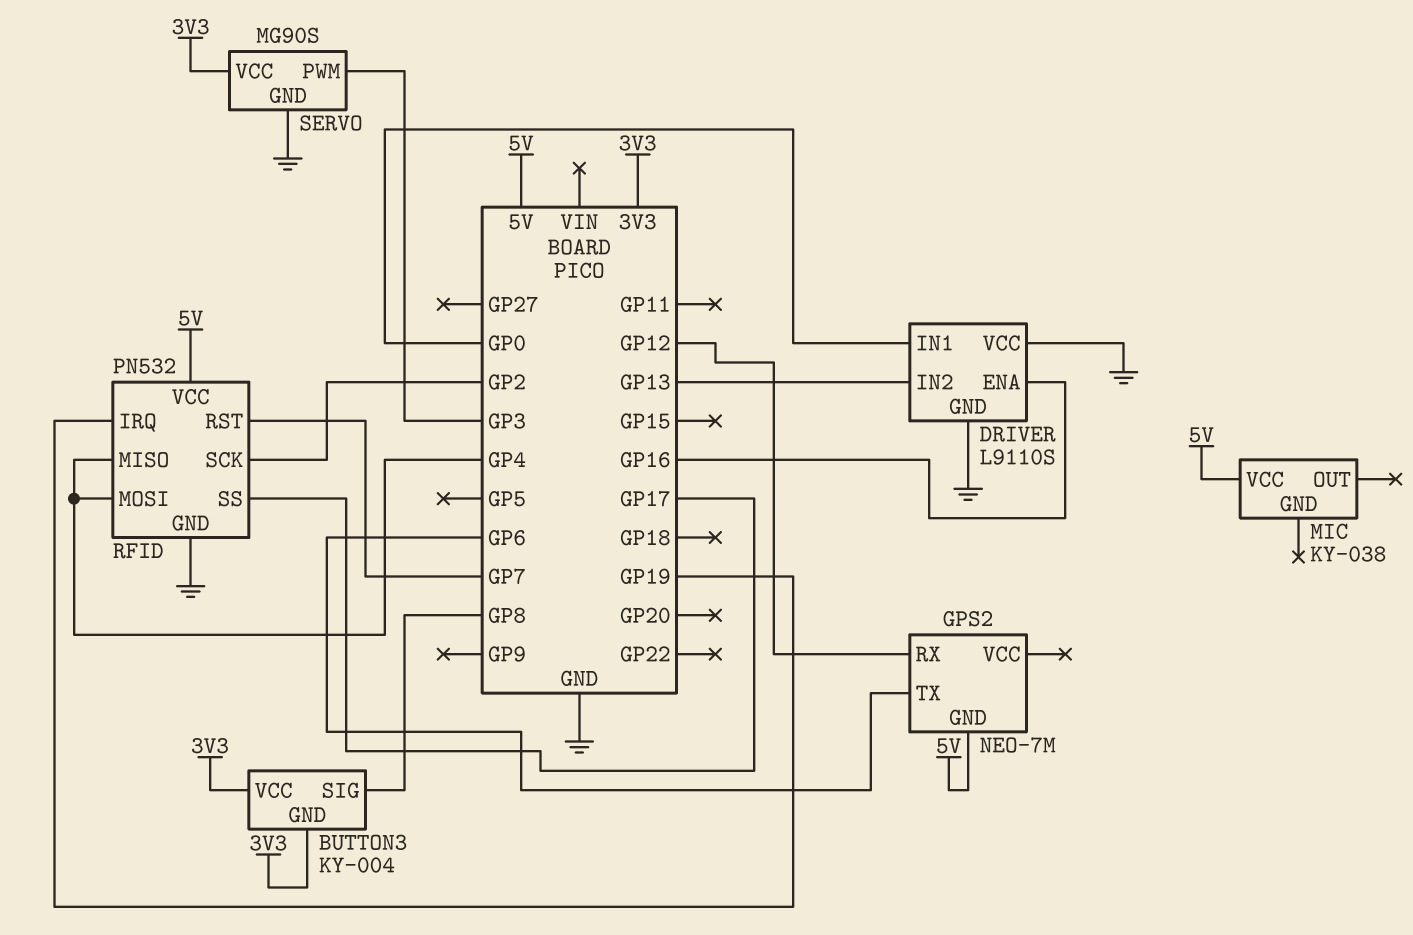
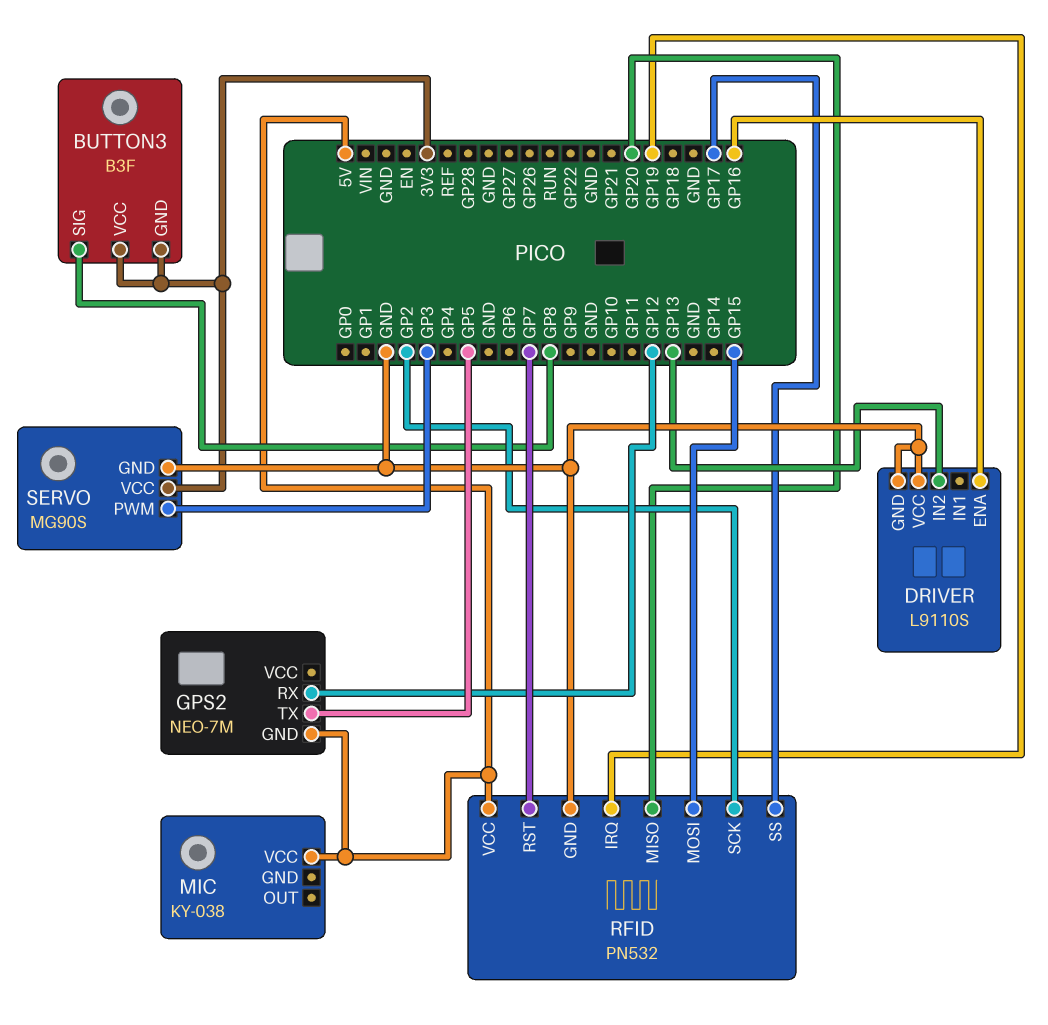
BUTTON3: KY-004 -> B3F
DRIVER pin IN1: GP0 -> none
GPS2 pin TX: GP6 -> GP5
RFID pin MISO: GP4 -> GP20
RFID pin MOSI: GP4 -> GP15

